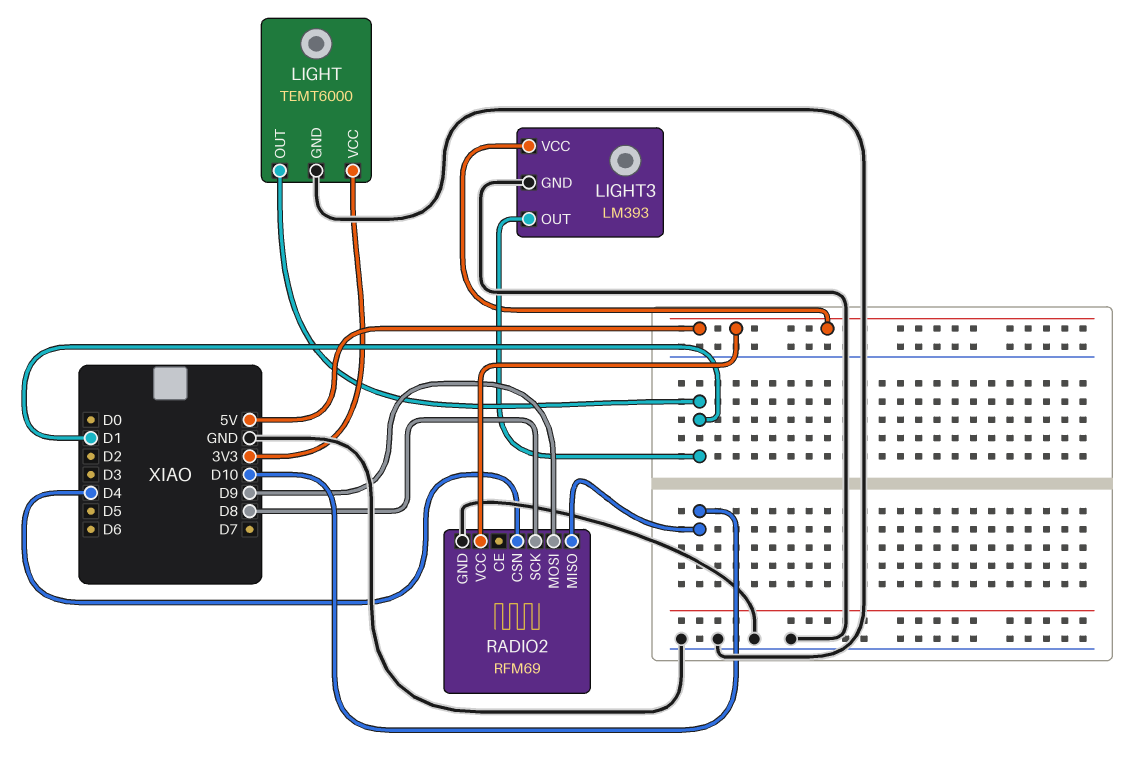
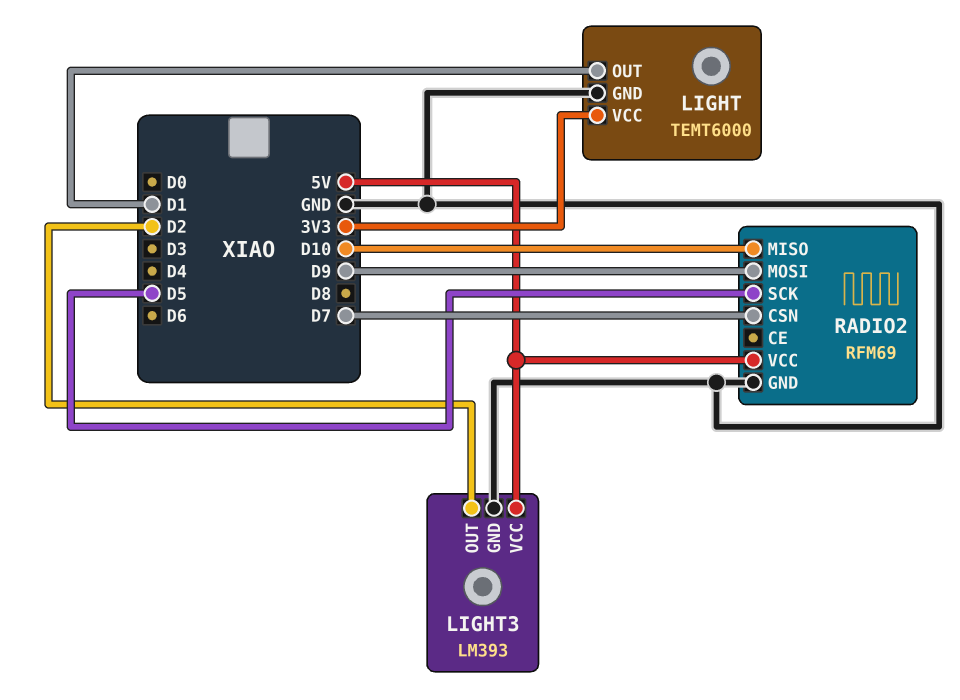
LIGHT3 pin OUT: D1 -> D2
RADIO2 pin CSN: D4 -> D7
RADIO2 pin SCK: D8 -> D5

